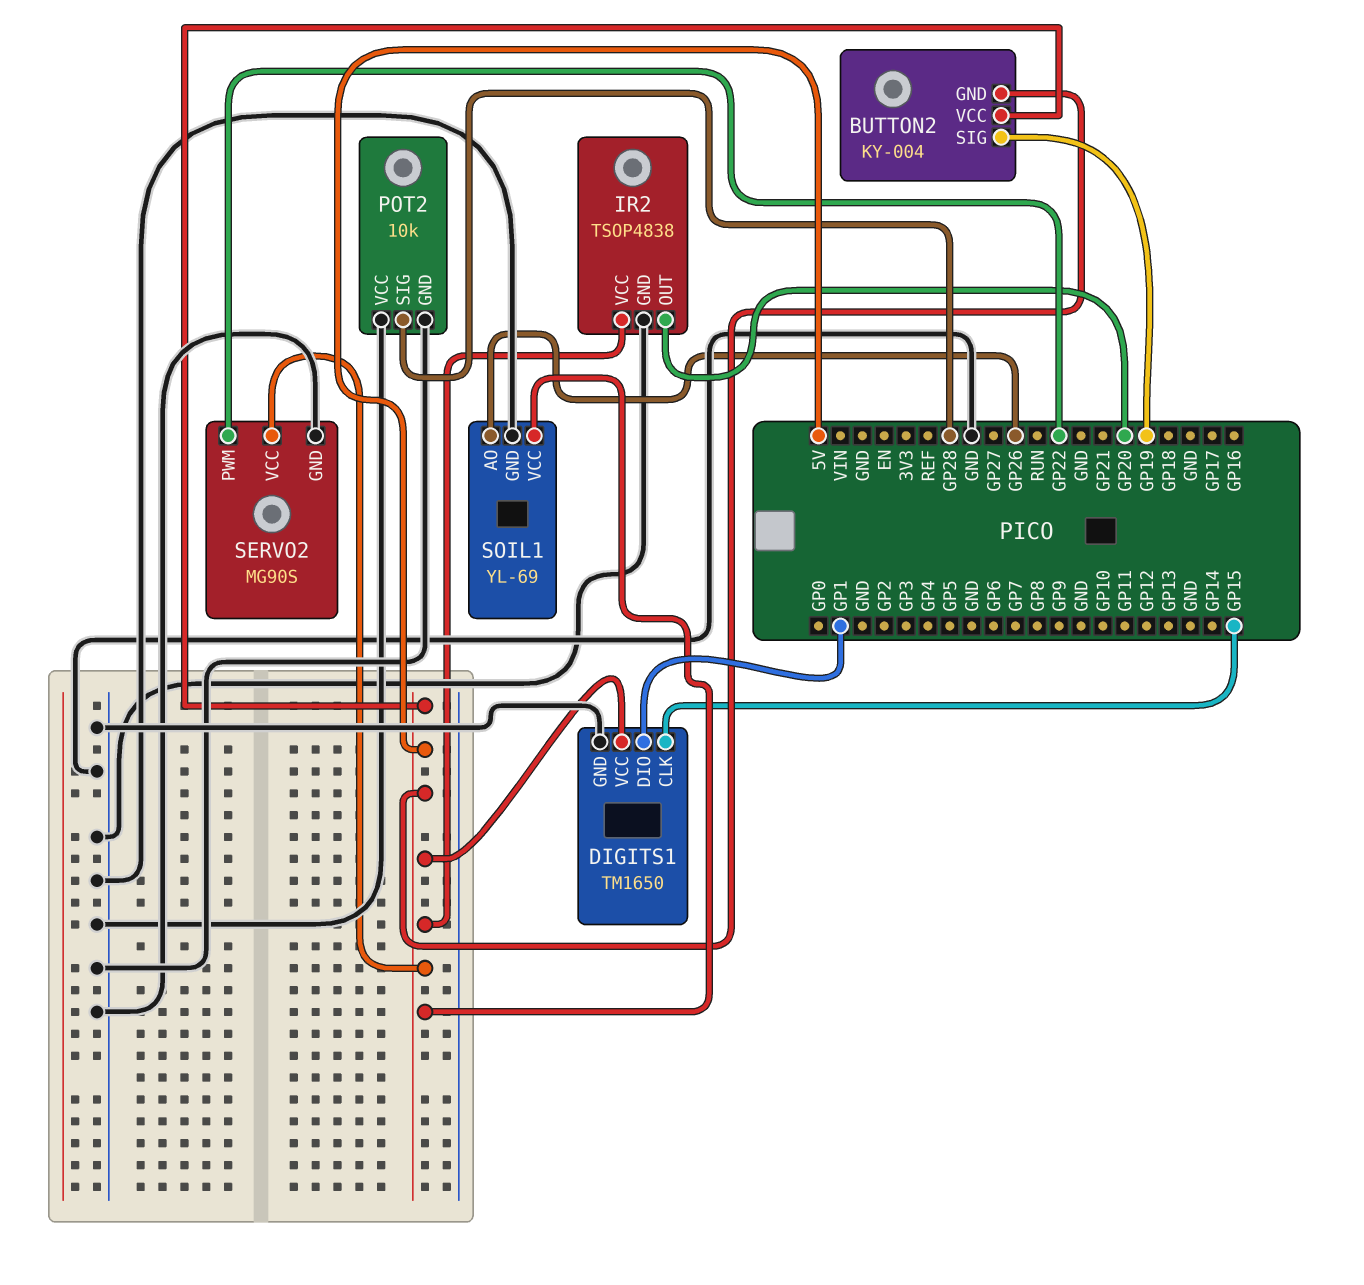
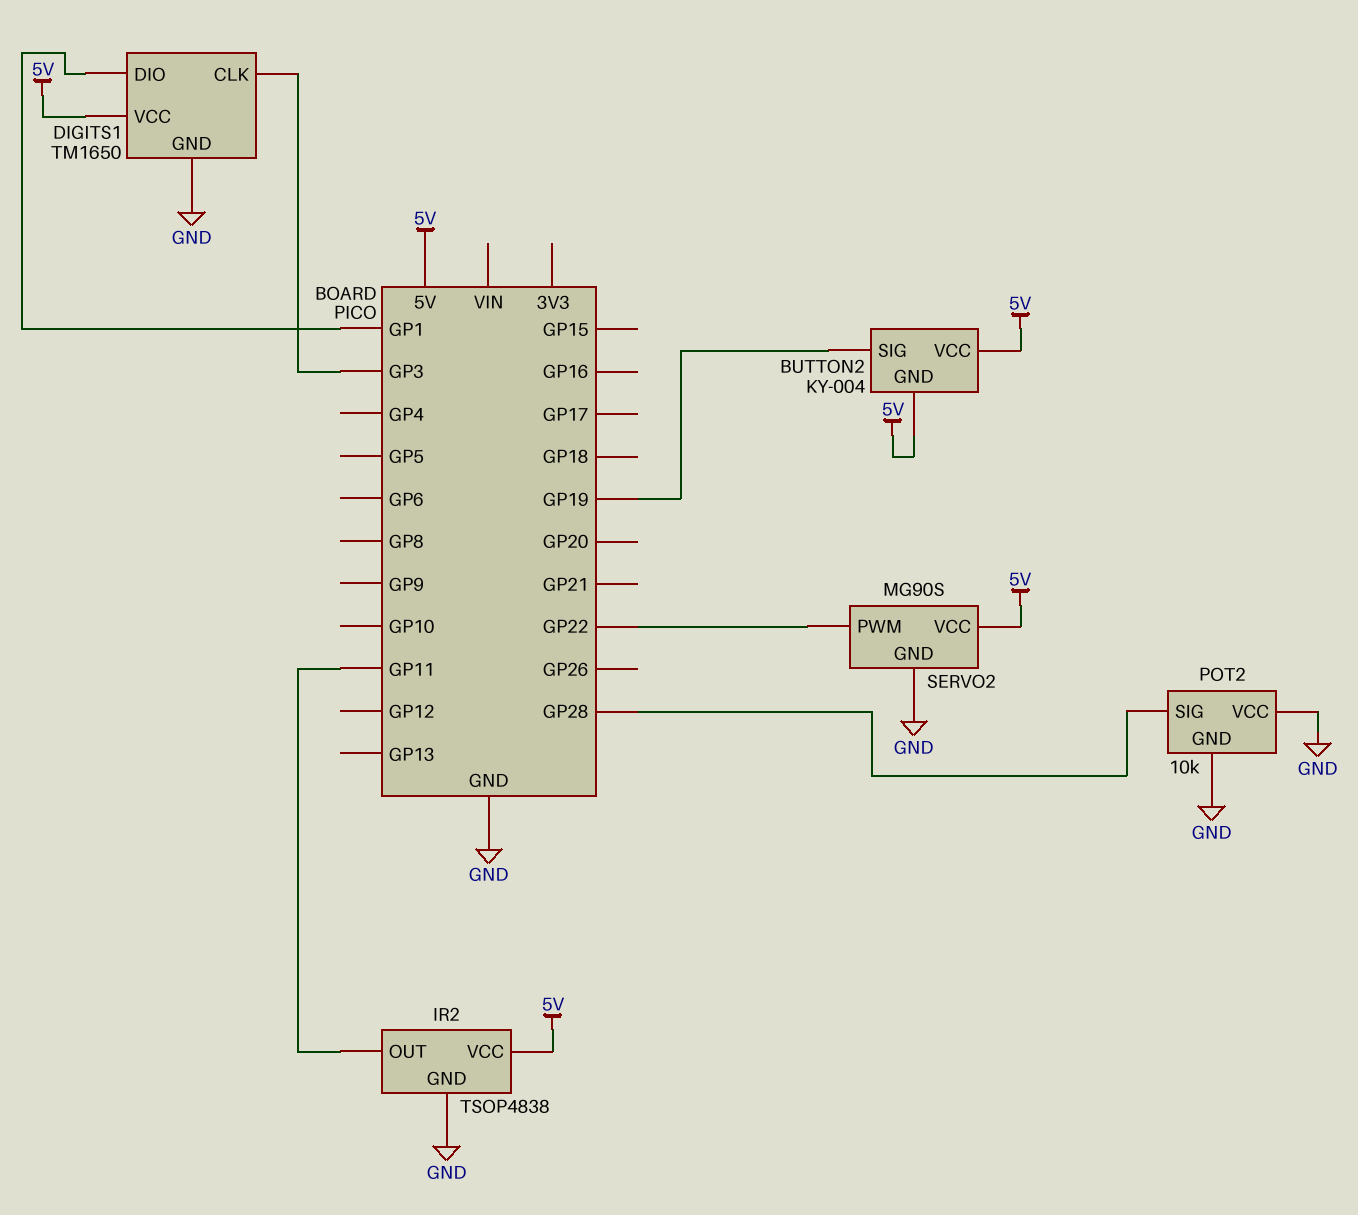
DIGITS1 pin CLK: GP15 -> GP3
IR2 pin OUT: GP20 -> GP11
SOIL1: YL-69 -> none
SOIL1 pin AO: GP26 -> none
SOIL1 pin GND: GND -> none
SOIL1 pin VCC: 5V -> none

